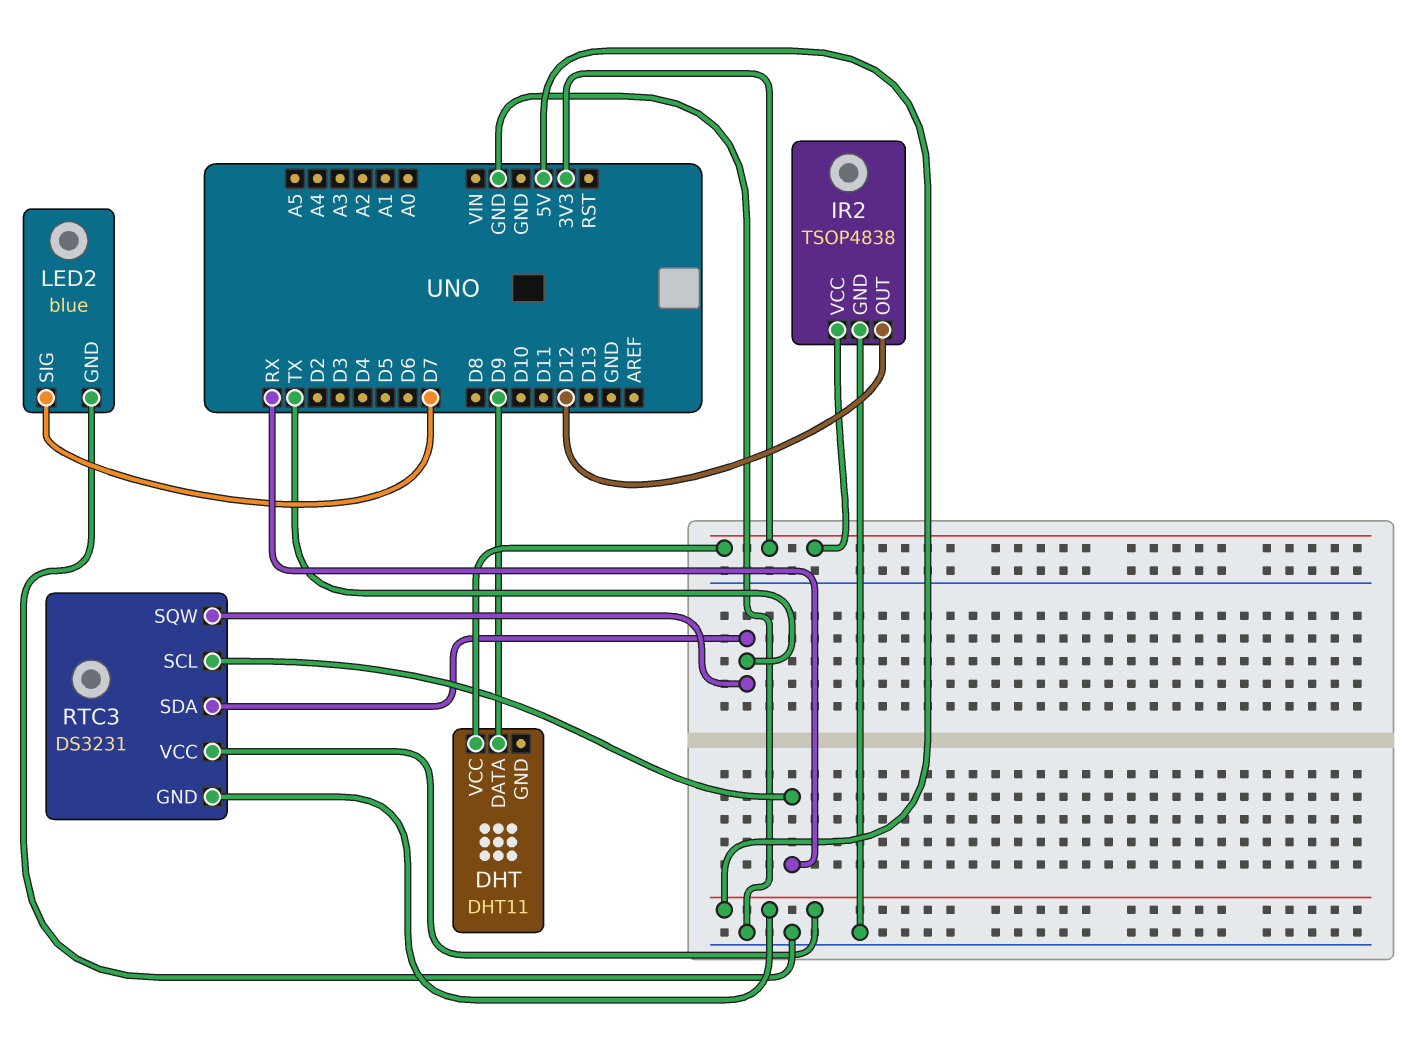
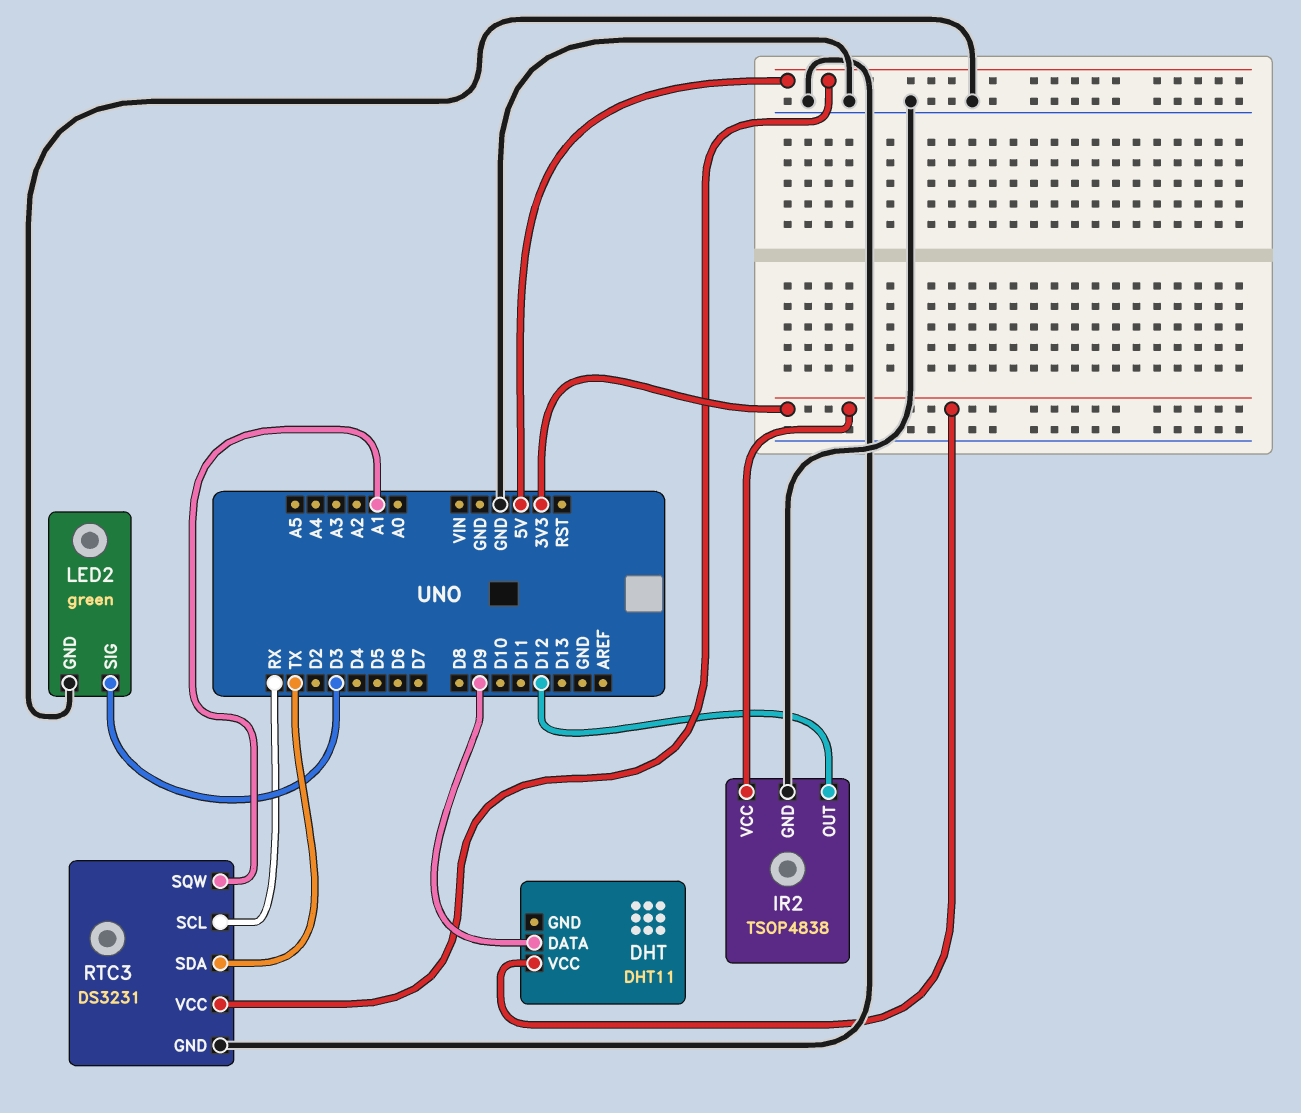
LED2: blue -> green
LED2 pin SIG: D7 -> D3
RTC3 pin GND: 5V -> GND
RTC3 pin SQW: TX -> A1

